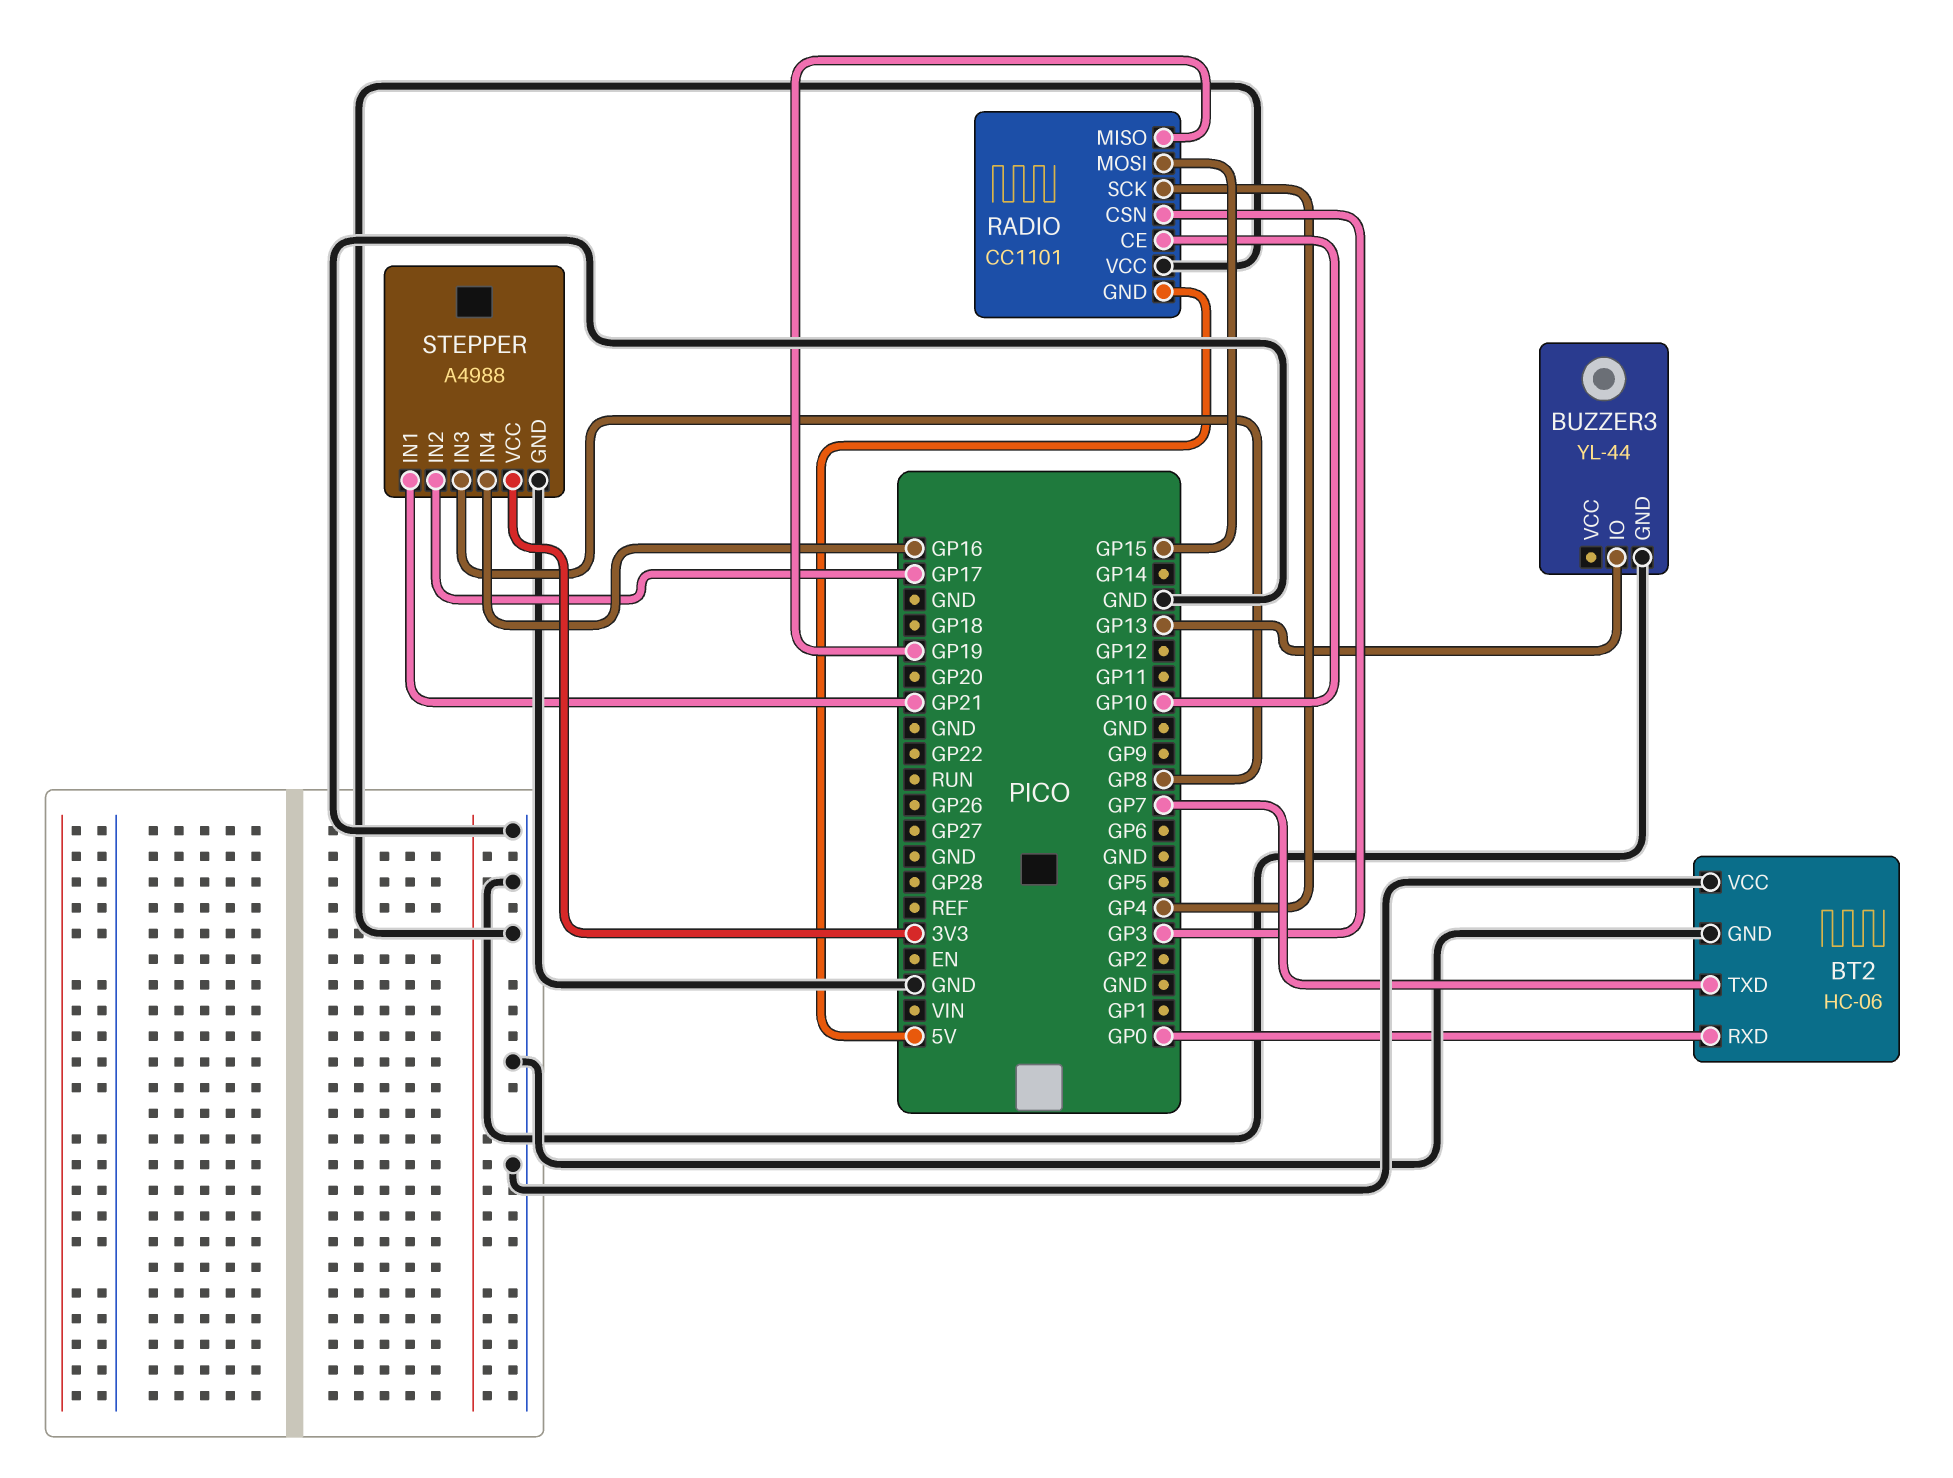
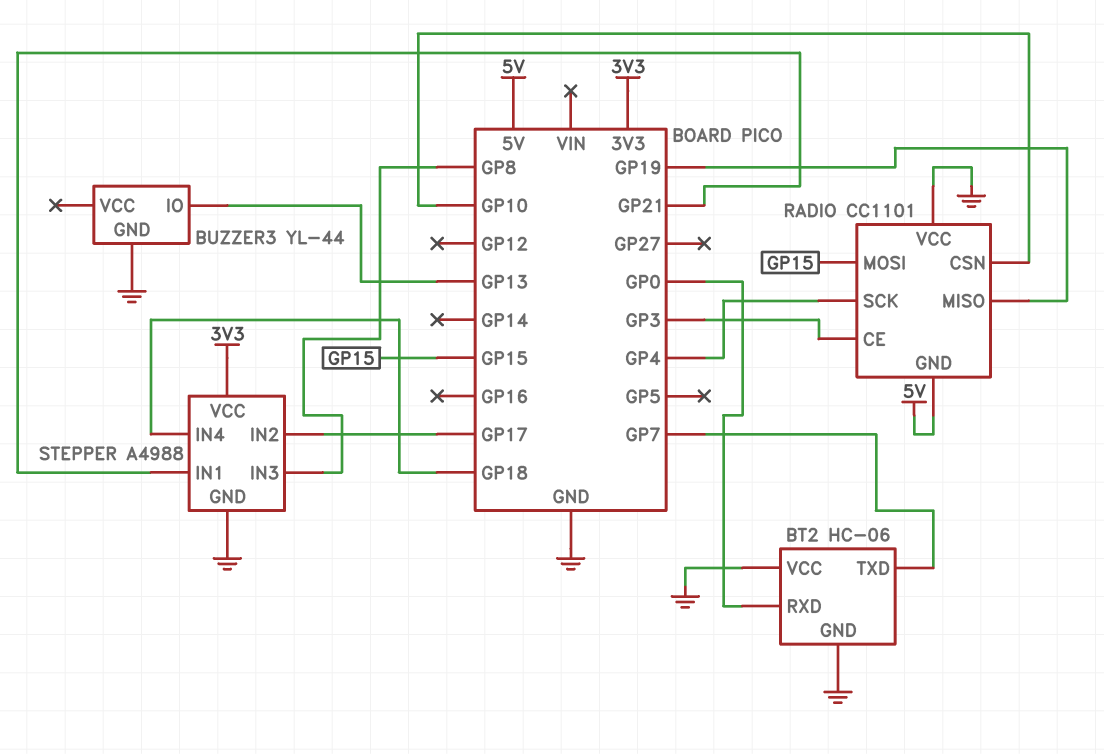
RADIO pin CE: GP10 -> GP3
RADIO pin CSN: GP3 -> GP10
STEPPER pin IN4: GP16 -> GP18

